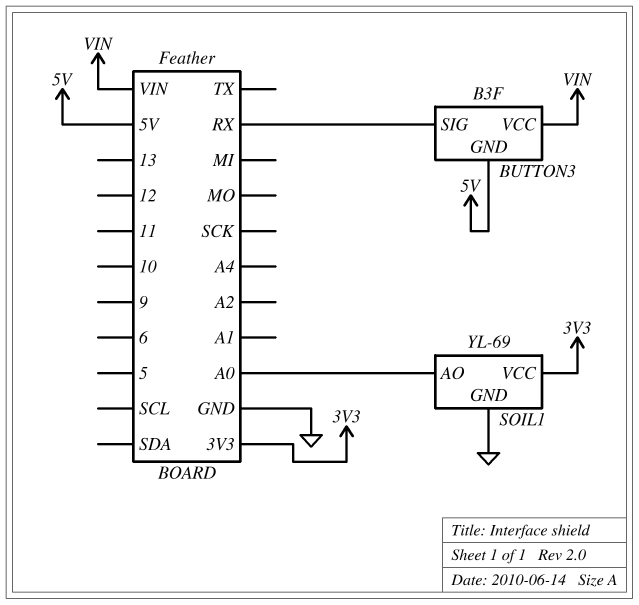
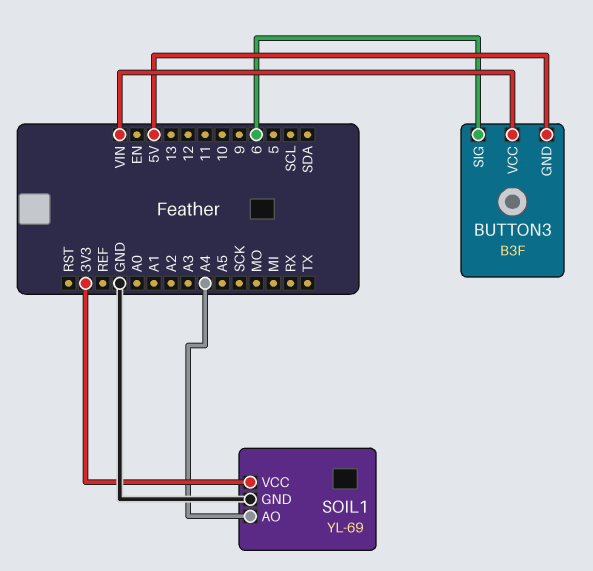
BUTTON3 pin SIG: RX -> 6
SOIL1 pin AO: A0 -> A4

